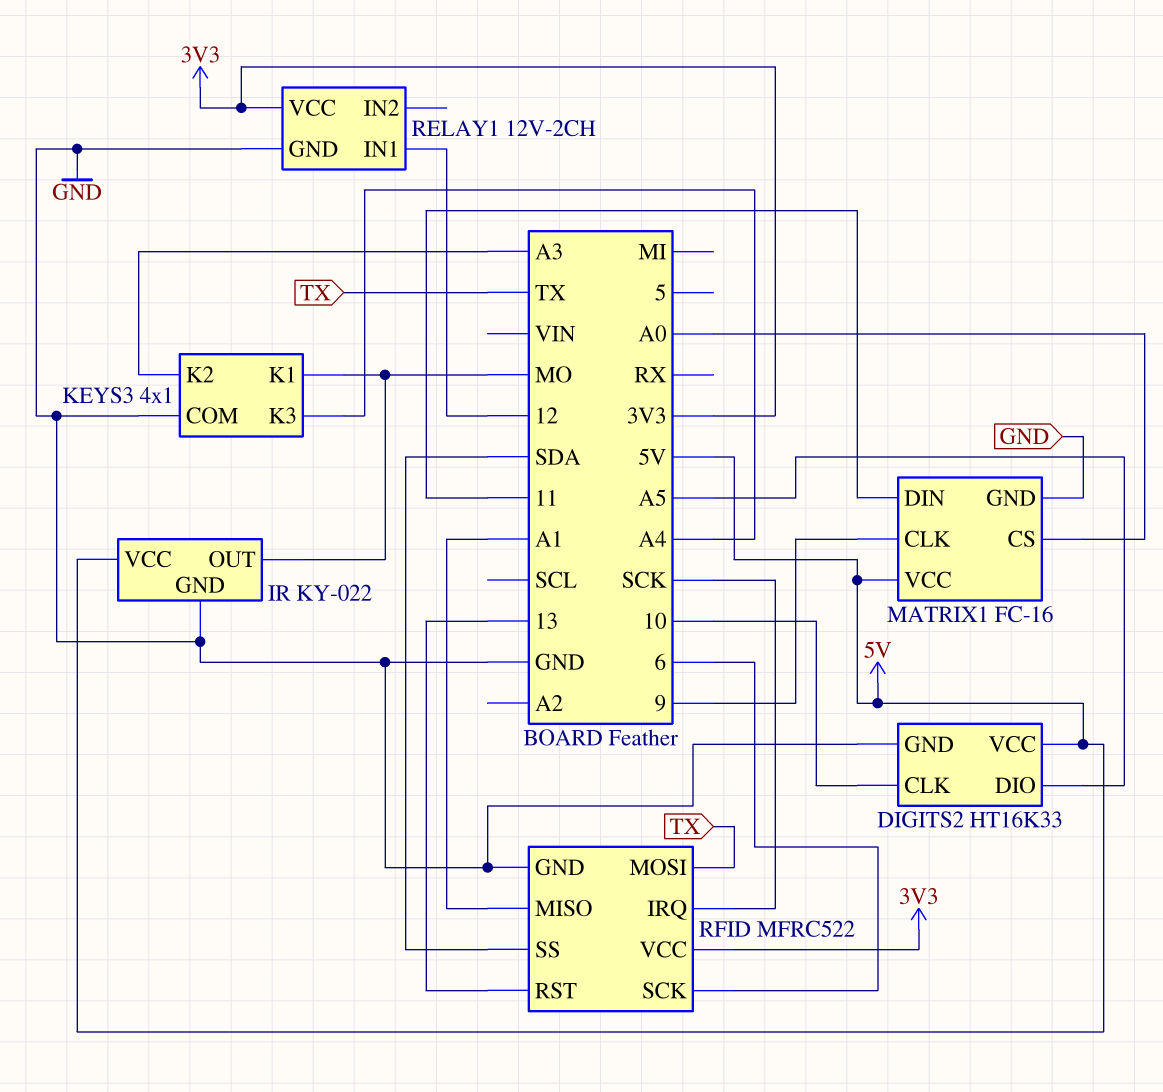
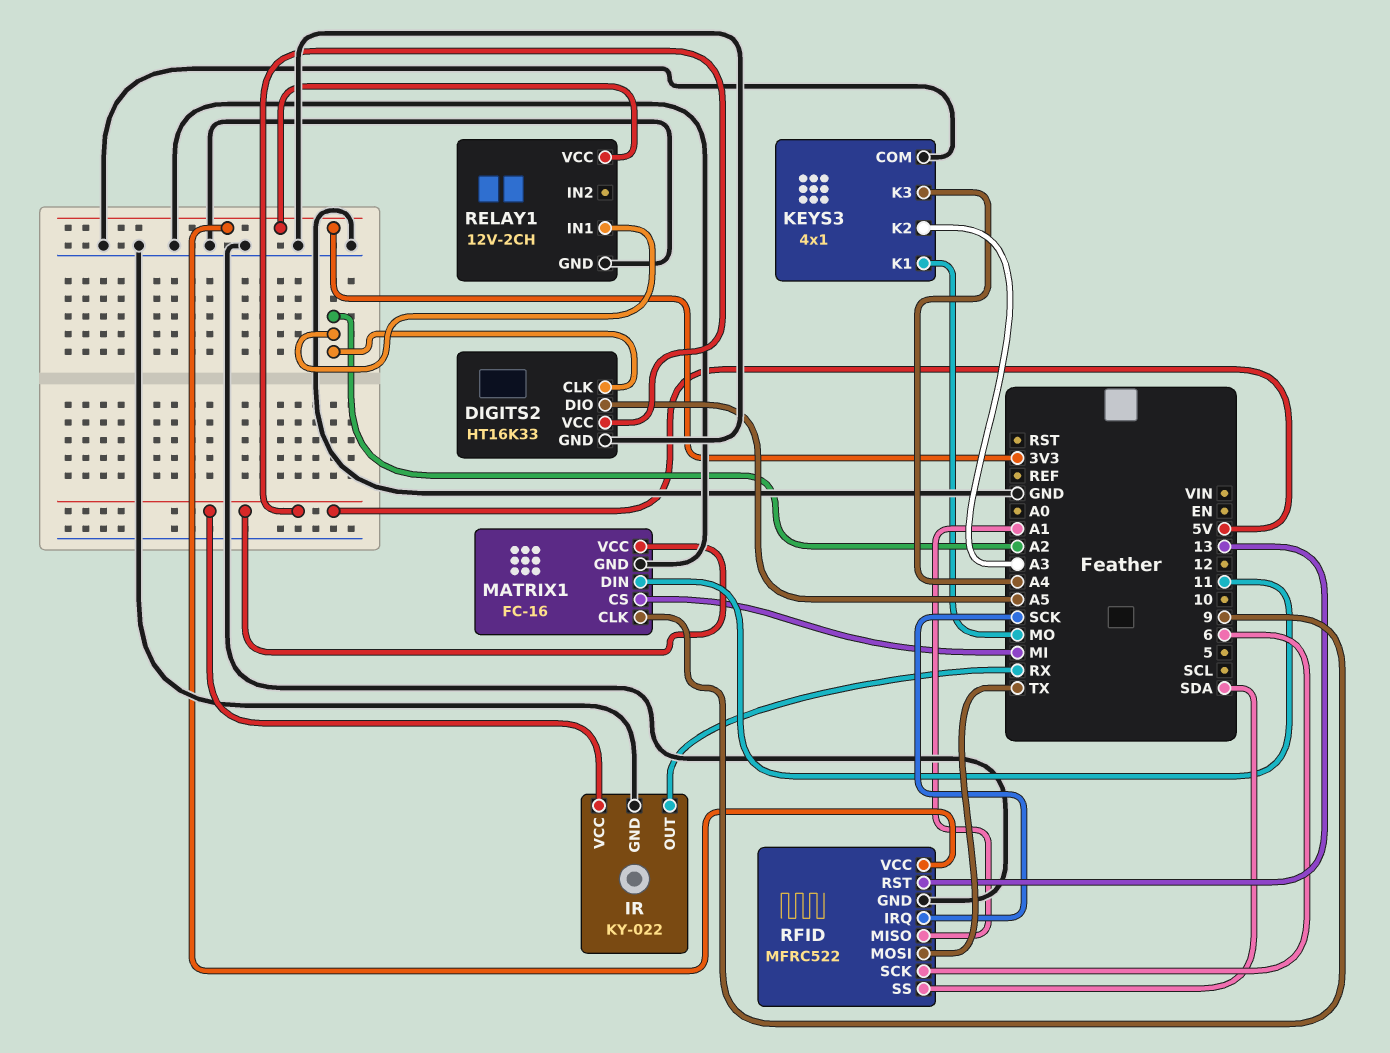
DIGITS2 pin CLK: 10 -> A2
IR pin OUT: MO -> RX
MATRIX1 pin CS: A0 -> MI
RELAY1 pin IN1: 12 -> A2

